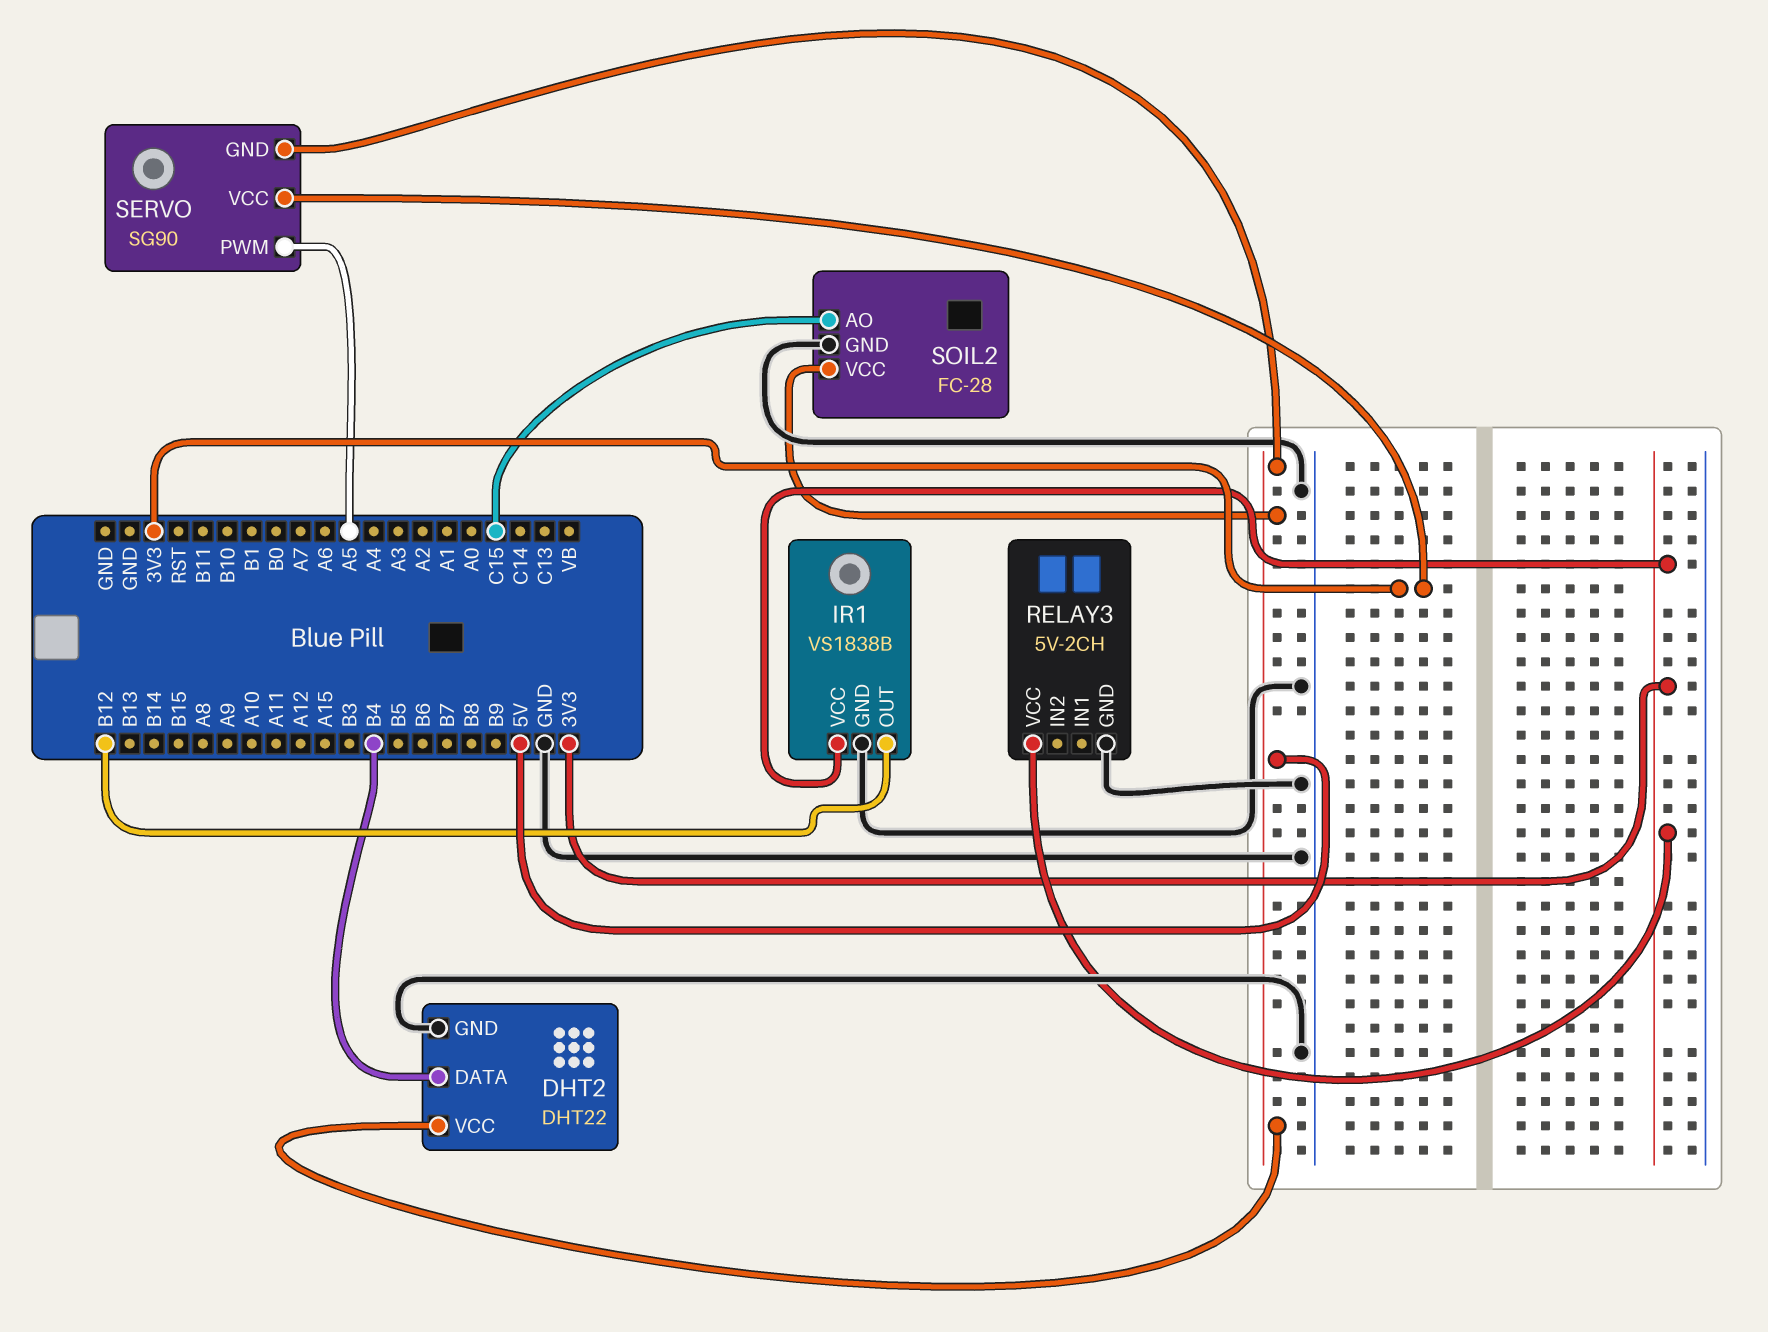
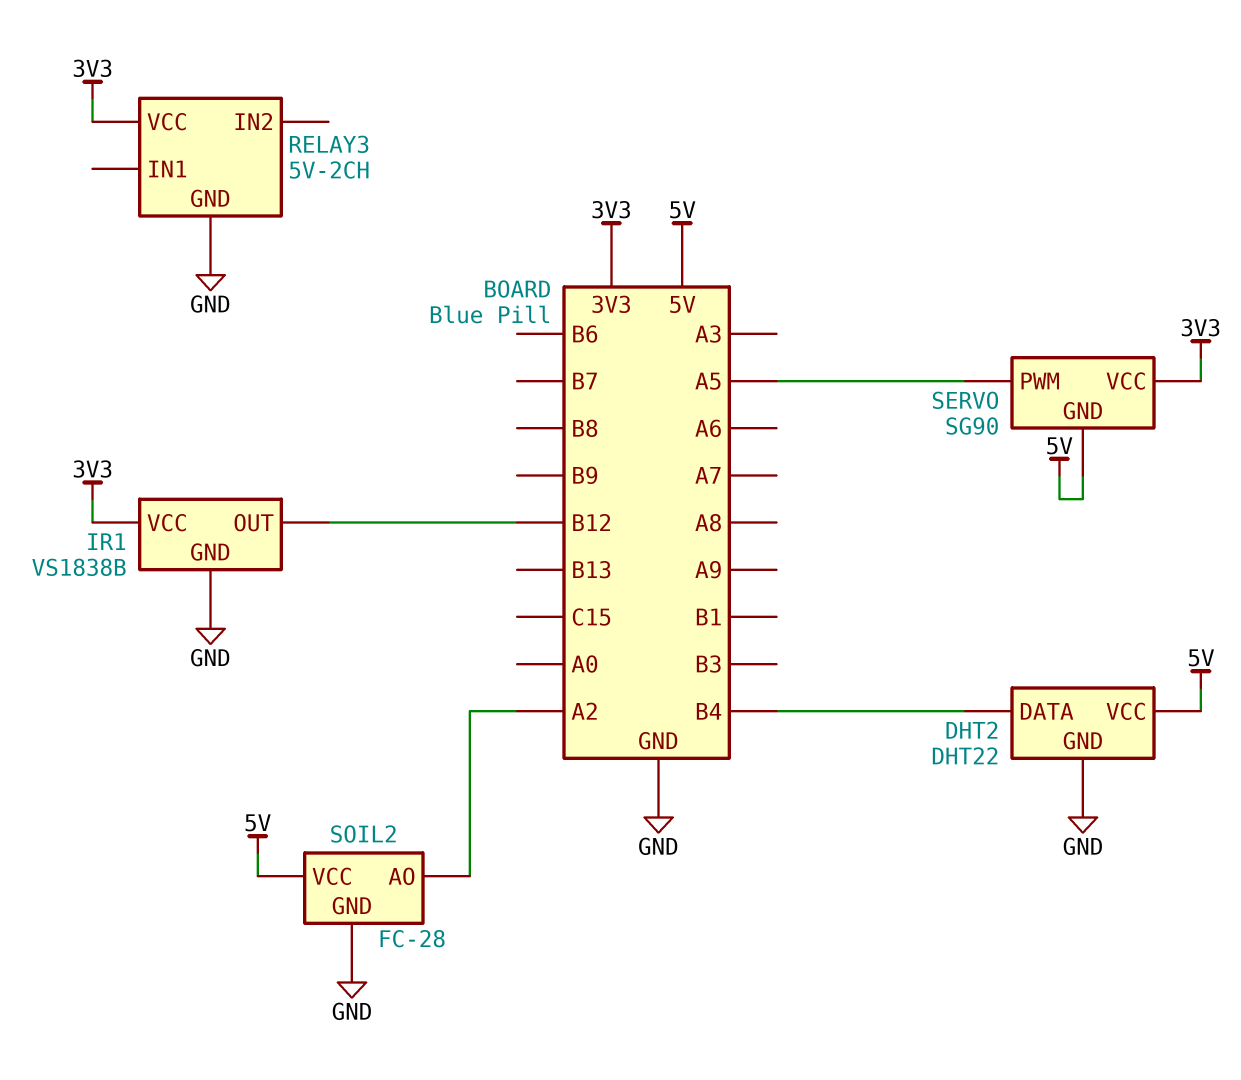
SOIL2 pin AO: C15 -> A2

